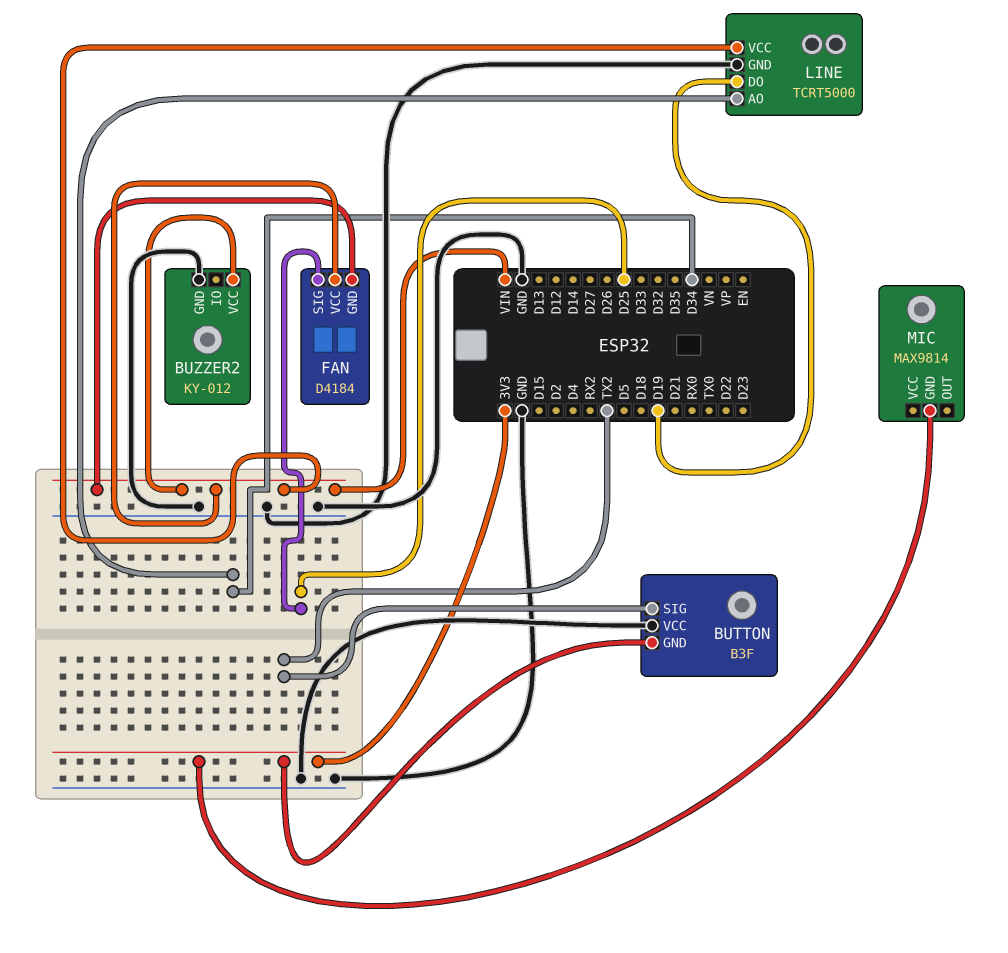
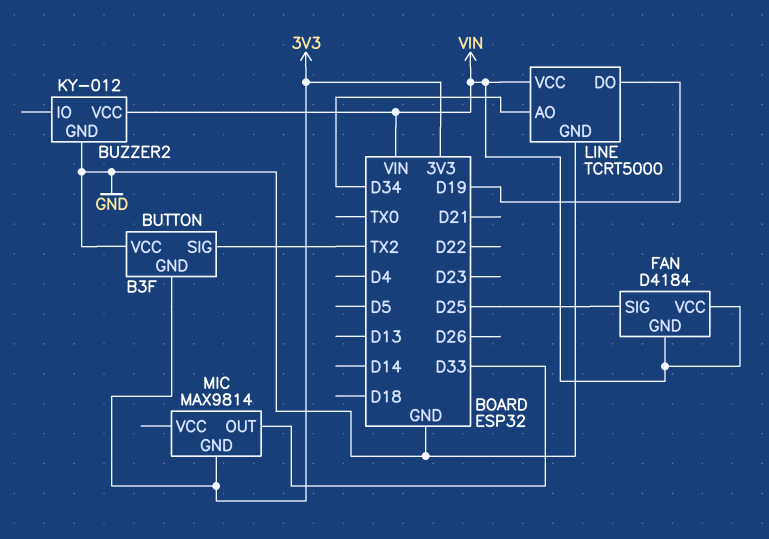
MIC pin OUT: none -> D33

